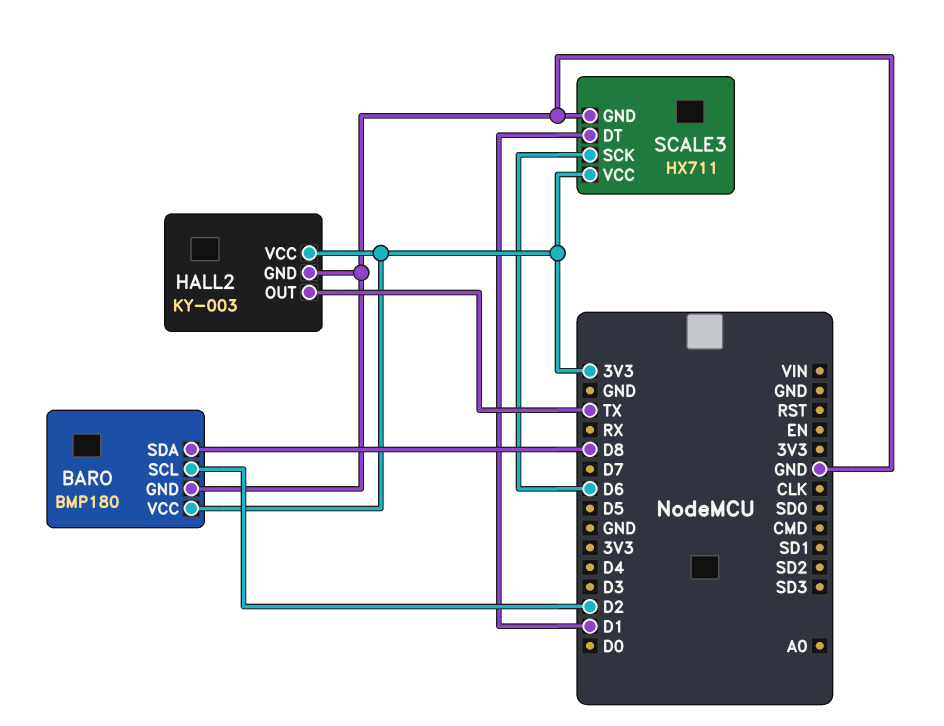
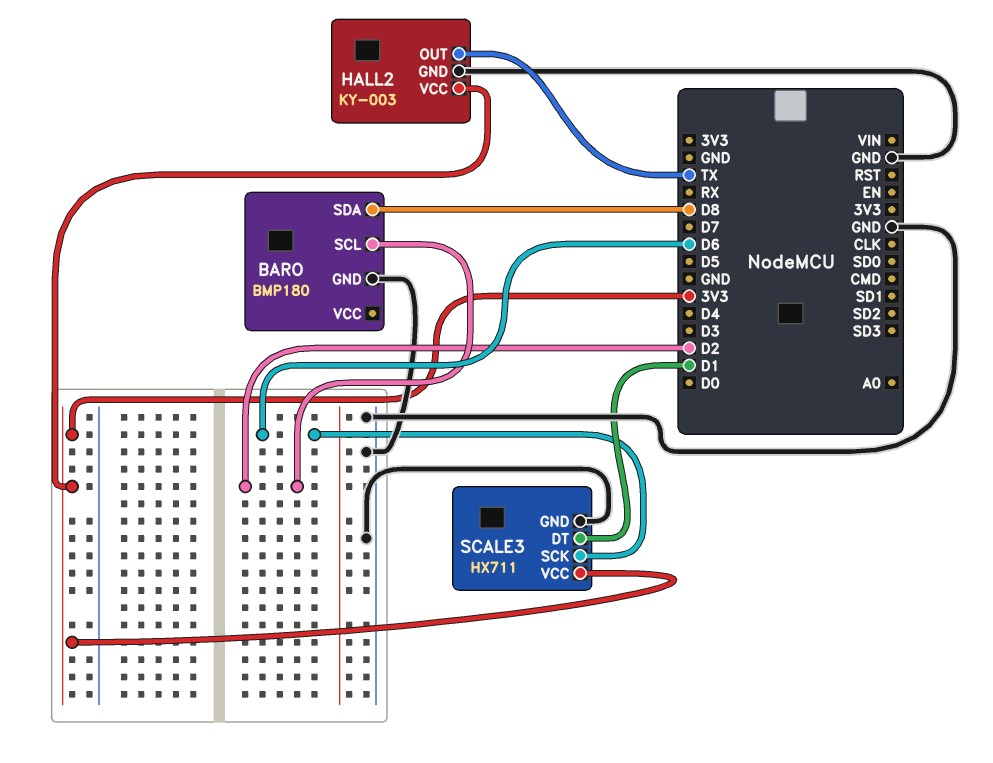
BARO pin VCC: 3V3 -> none

